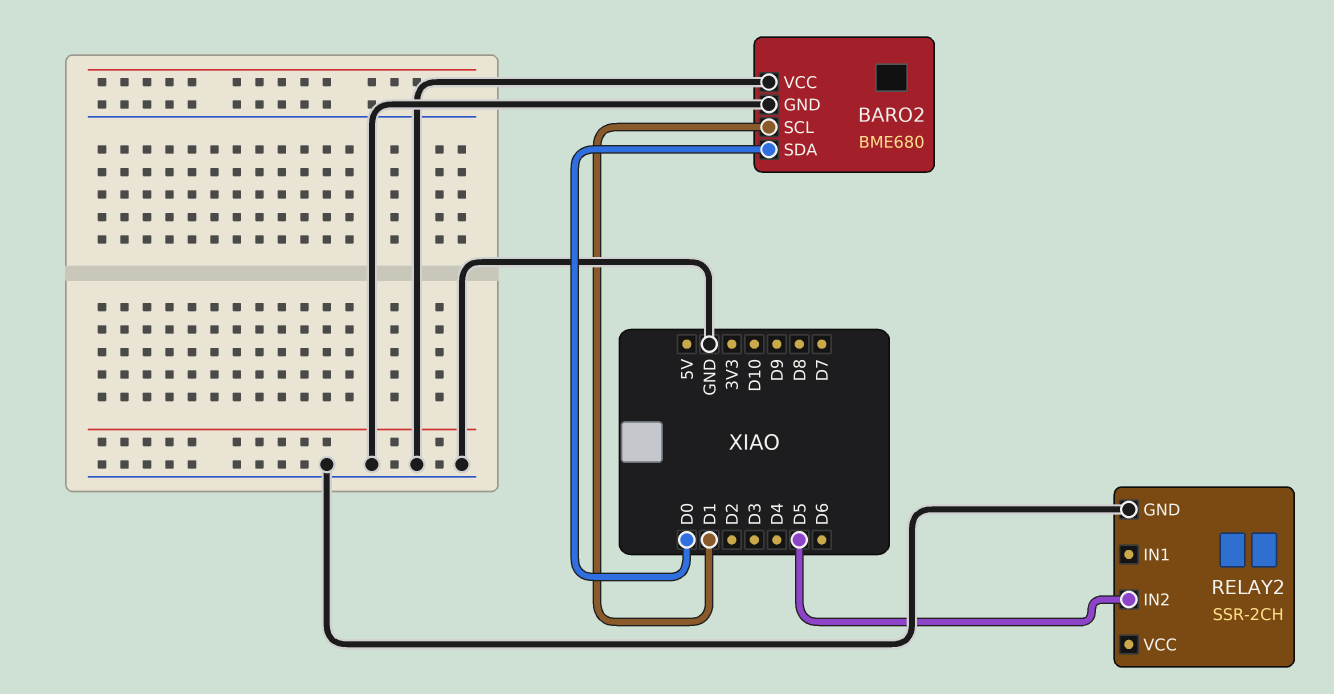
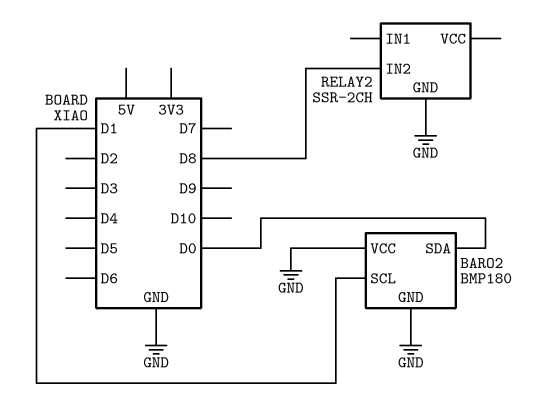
BARO2: BME680 -> BMP180
RELAY2 pin IN2: D5 -> D8

